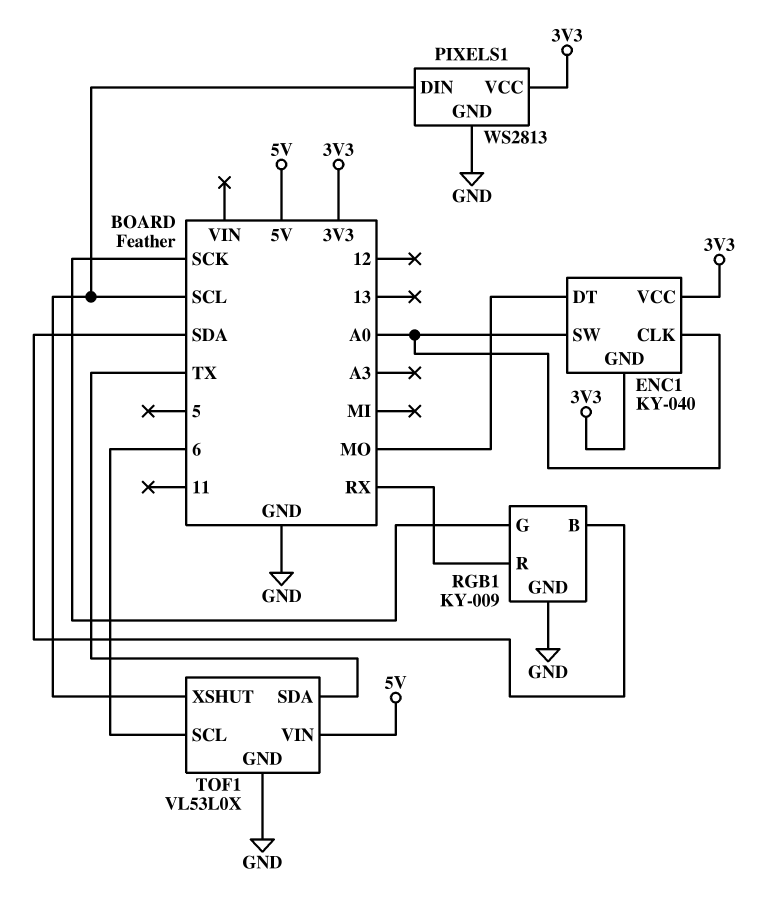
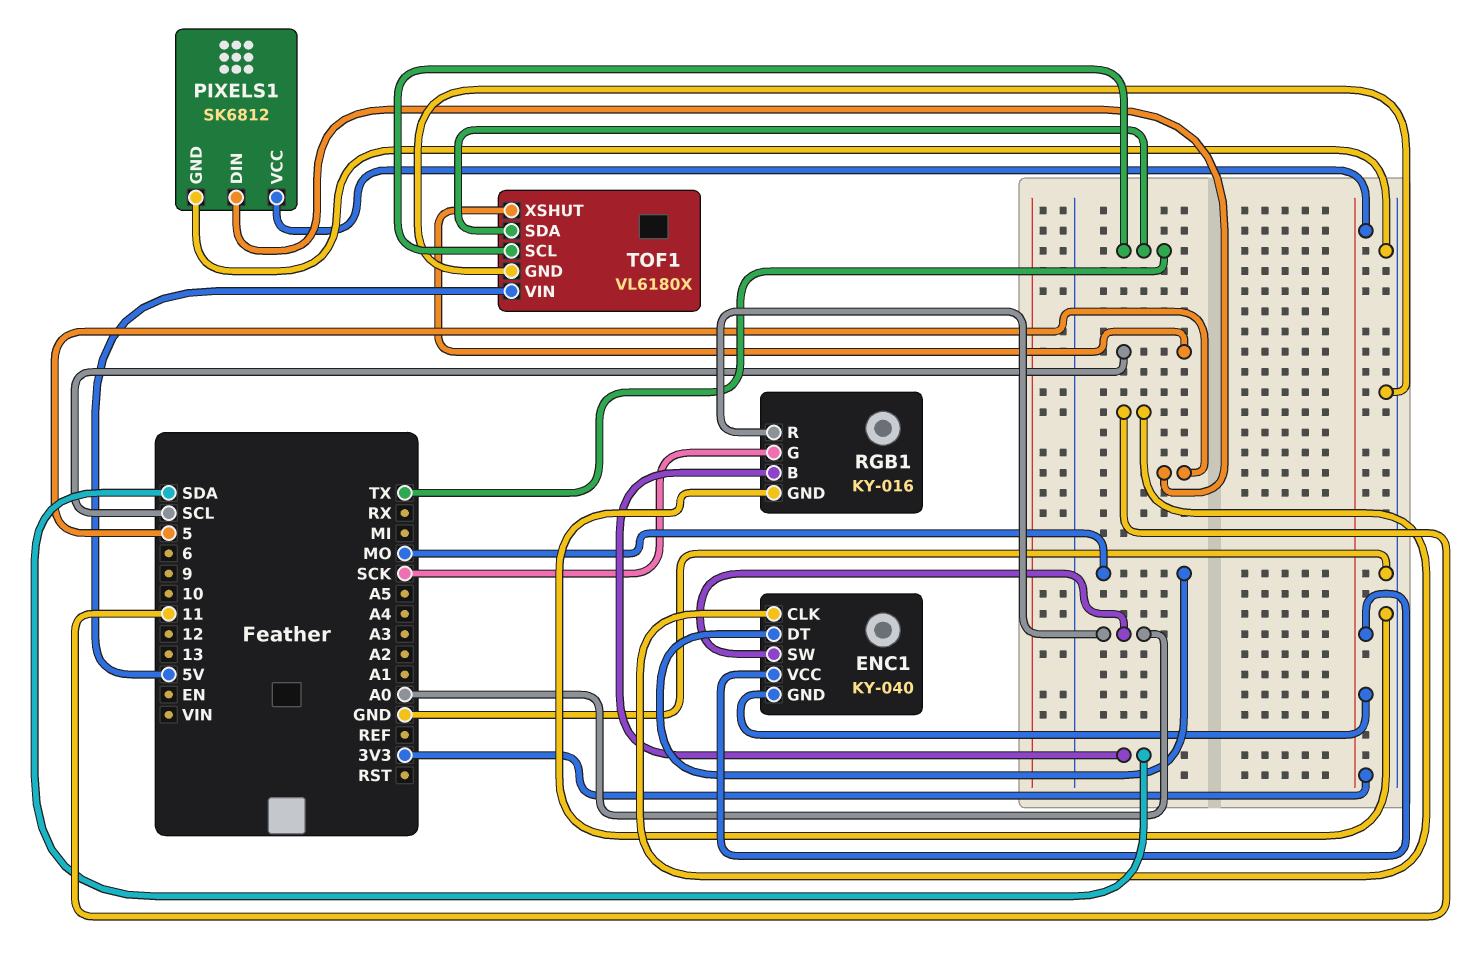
ENC1 pin CLK: A0 -> 11
PIXELS1: WS2813 -> SK6812
PIXELS1 pin DIN: SCL -> 5
RGB1: KY-009 -> KY-016
RGB1 pin R: RX -> A0
TOF1: VL53L0X -> VL6180X
TOF1 pin SCL: 6 -> TX

